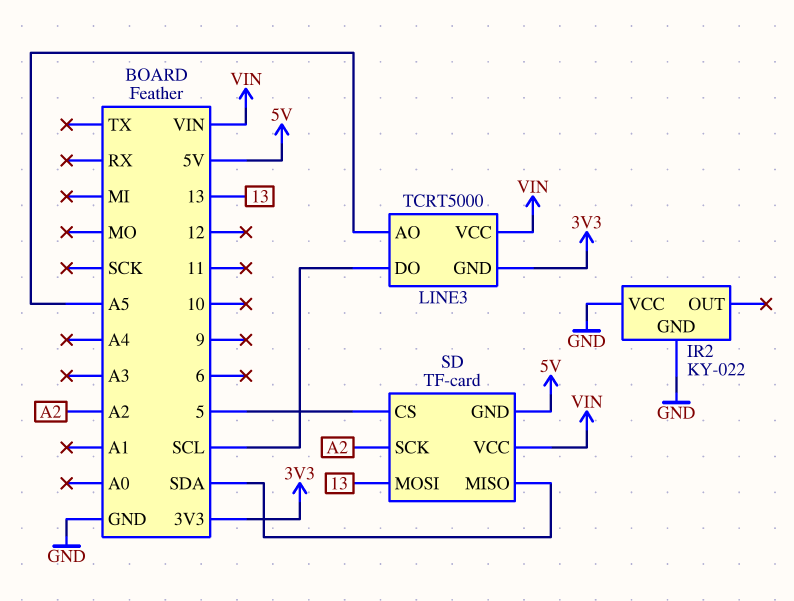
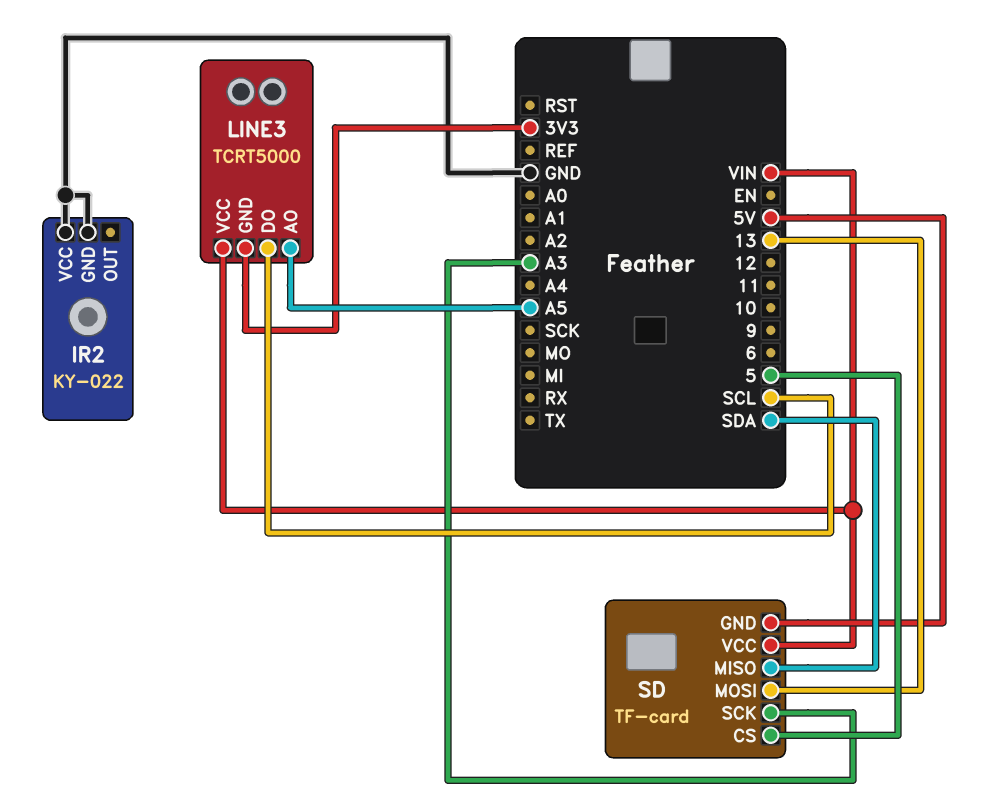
SD pin SCK: A2 -> A3

